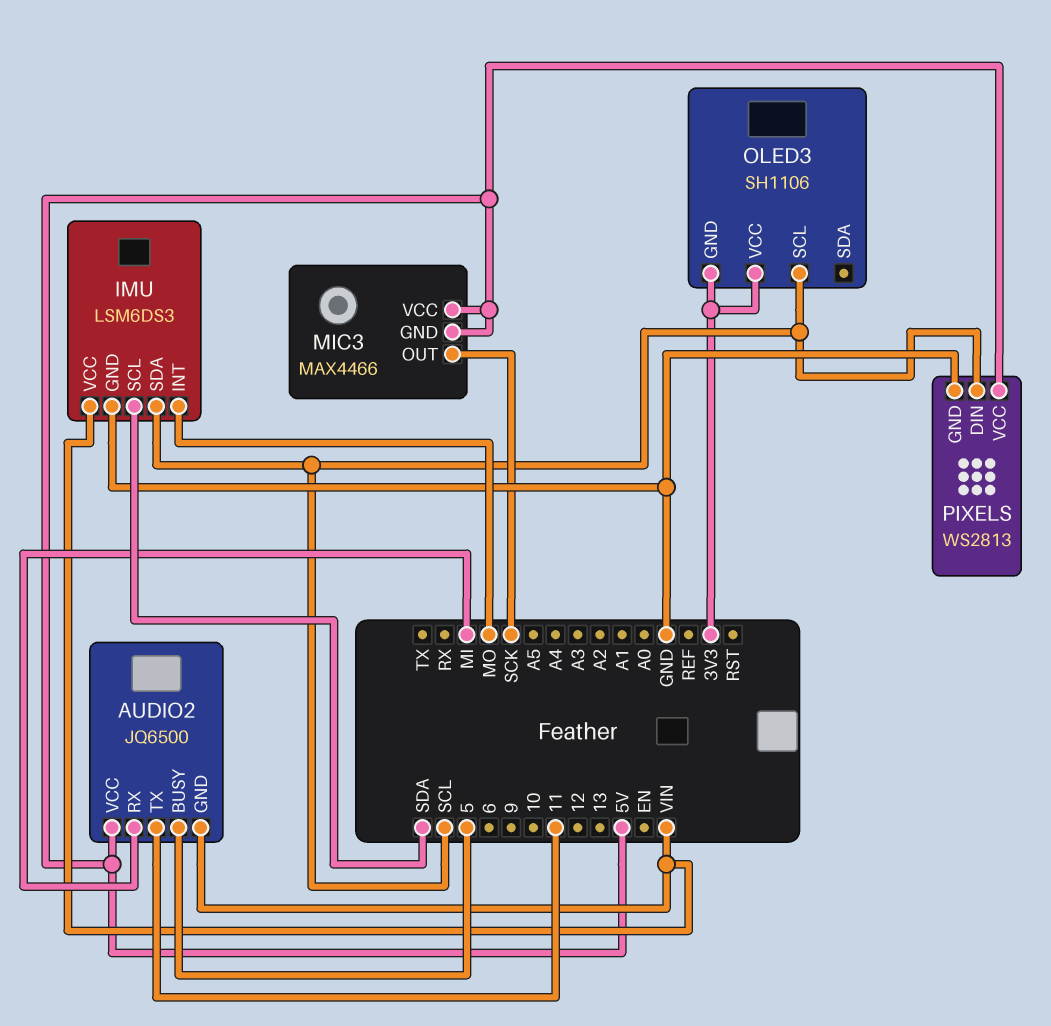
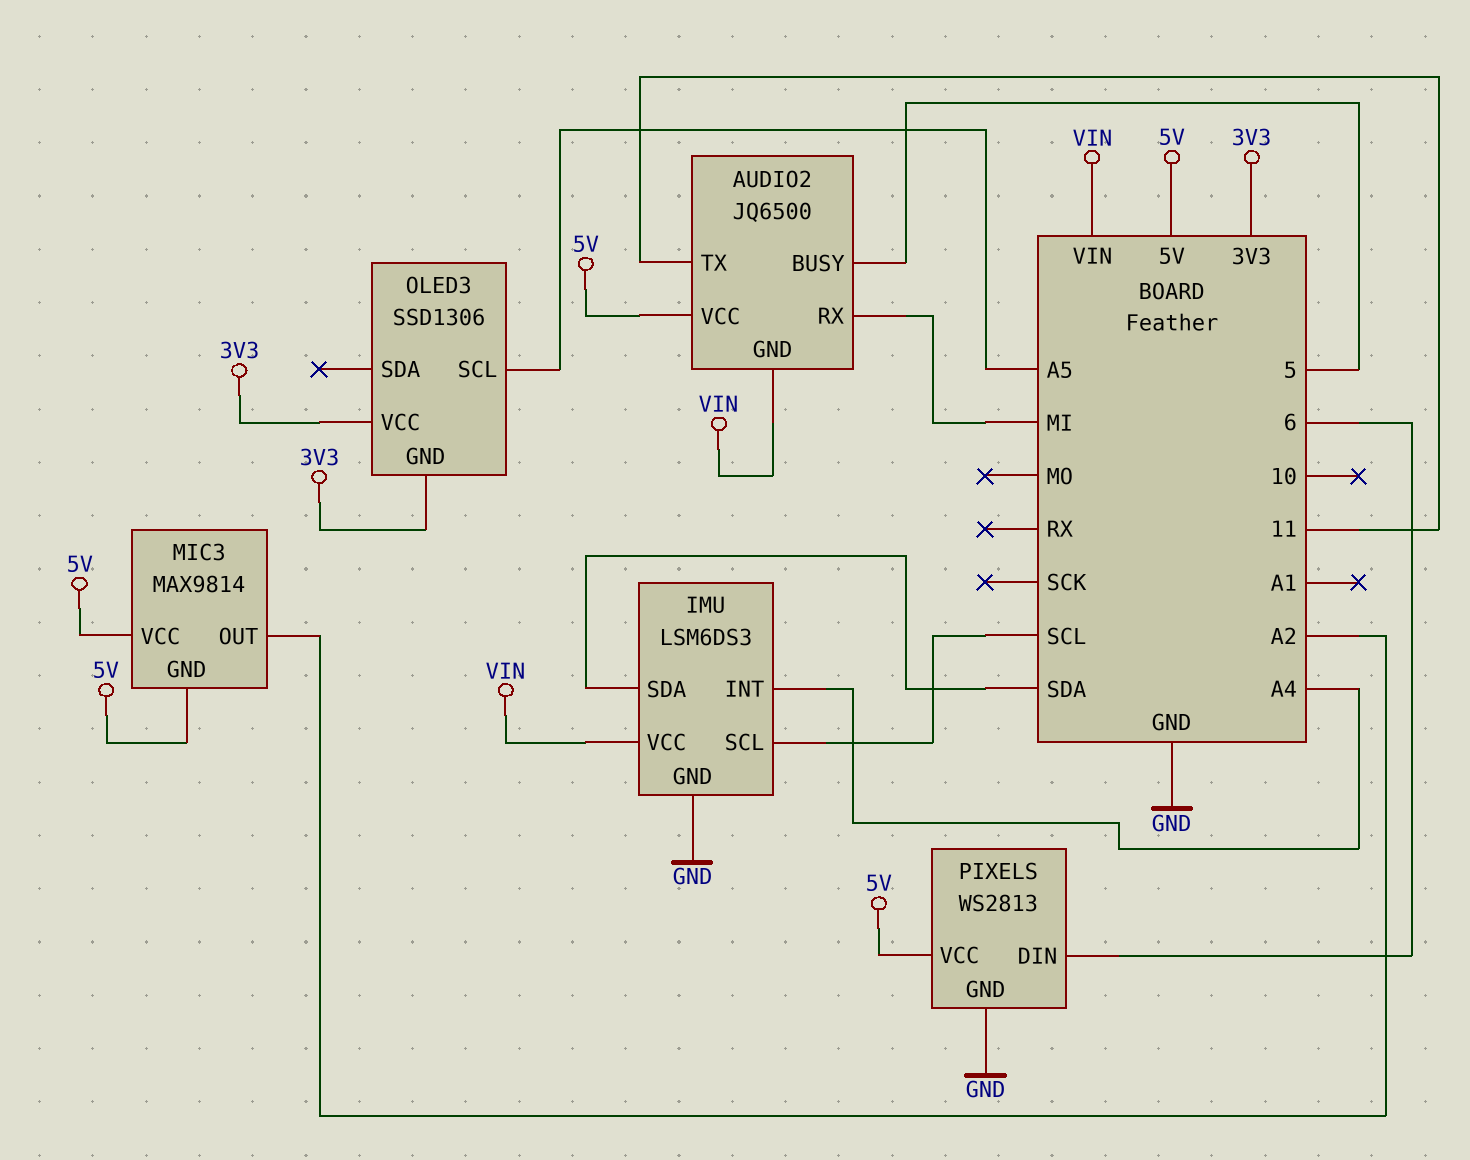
IMU pin INT: MO -> A4
IMU pin SCL: SDA -> SCL
IMU pin SDA: SCL -> SDA
MIC3: MAX4466 -> MAX9814
MIC3 pin OUT: SCK -> A2
OLED3: SH1106 -> SSD1306
OLED3 pin SCL: SCL -> A5
PIXELS pin DIN: SCL -> 6

